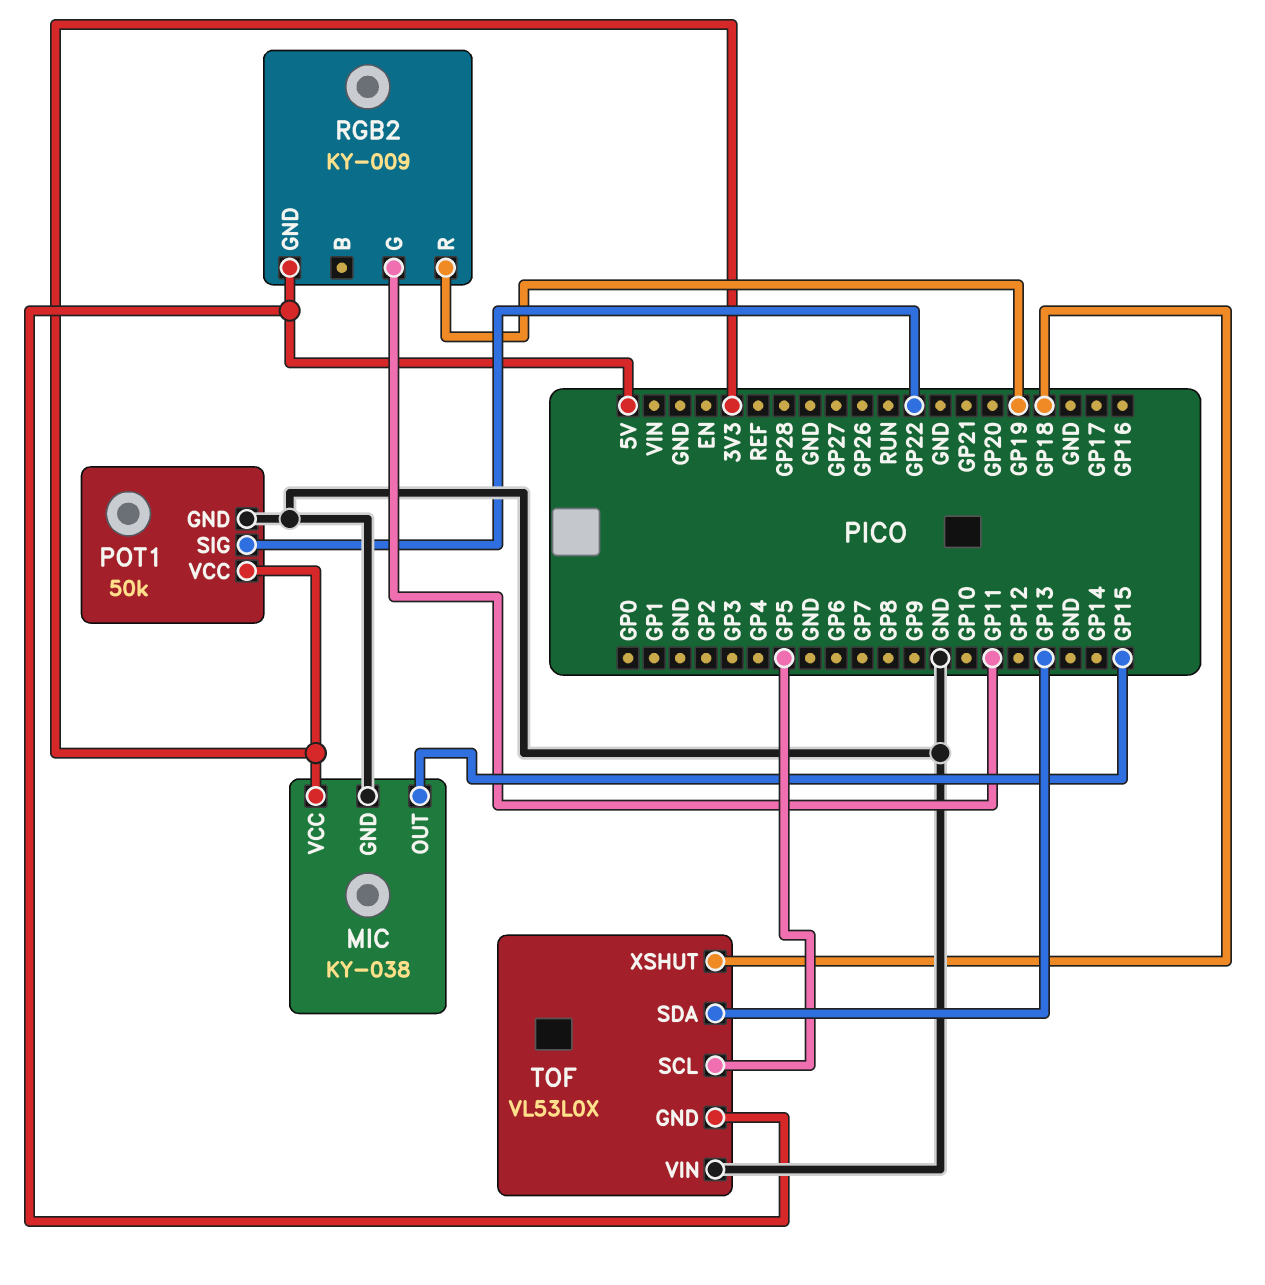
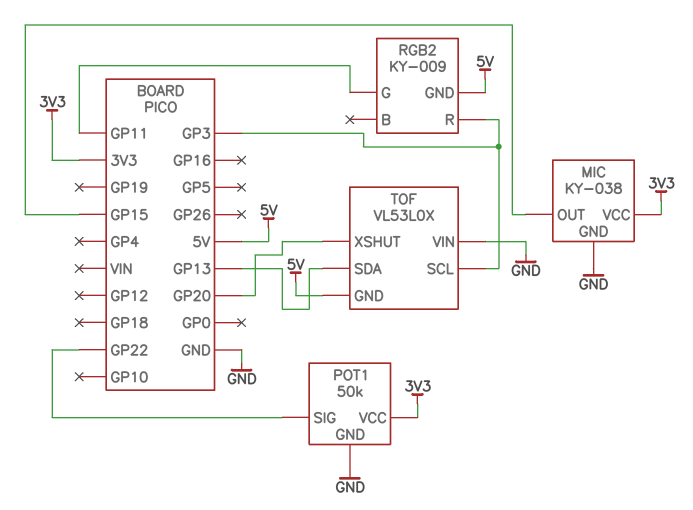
RGB2 pin R: GP19 -> GP3
TOF pin SCL: GP5 -> GP3
TOF pin XSHUT: GP18 -> GP20

